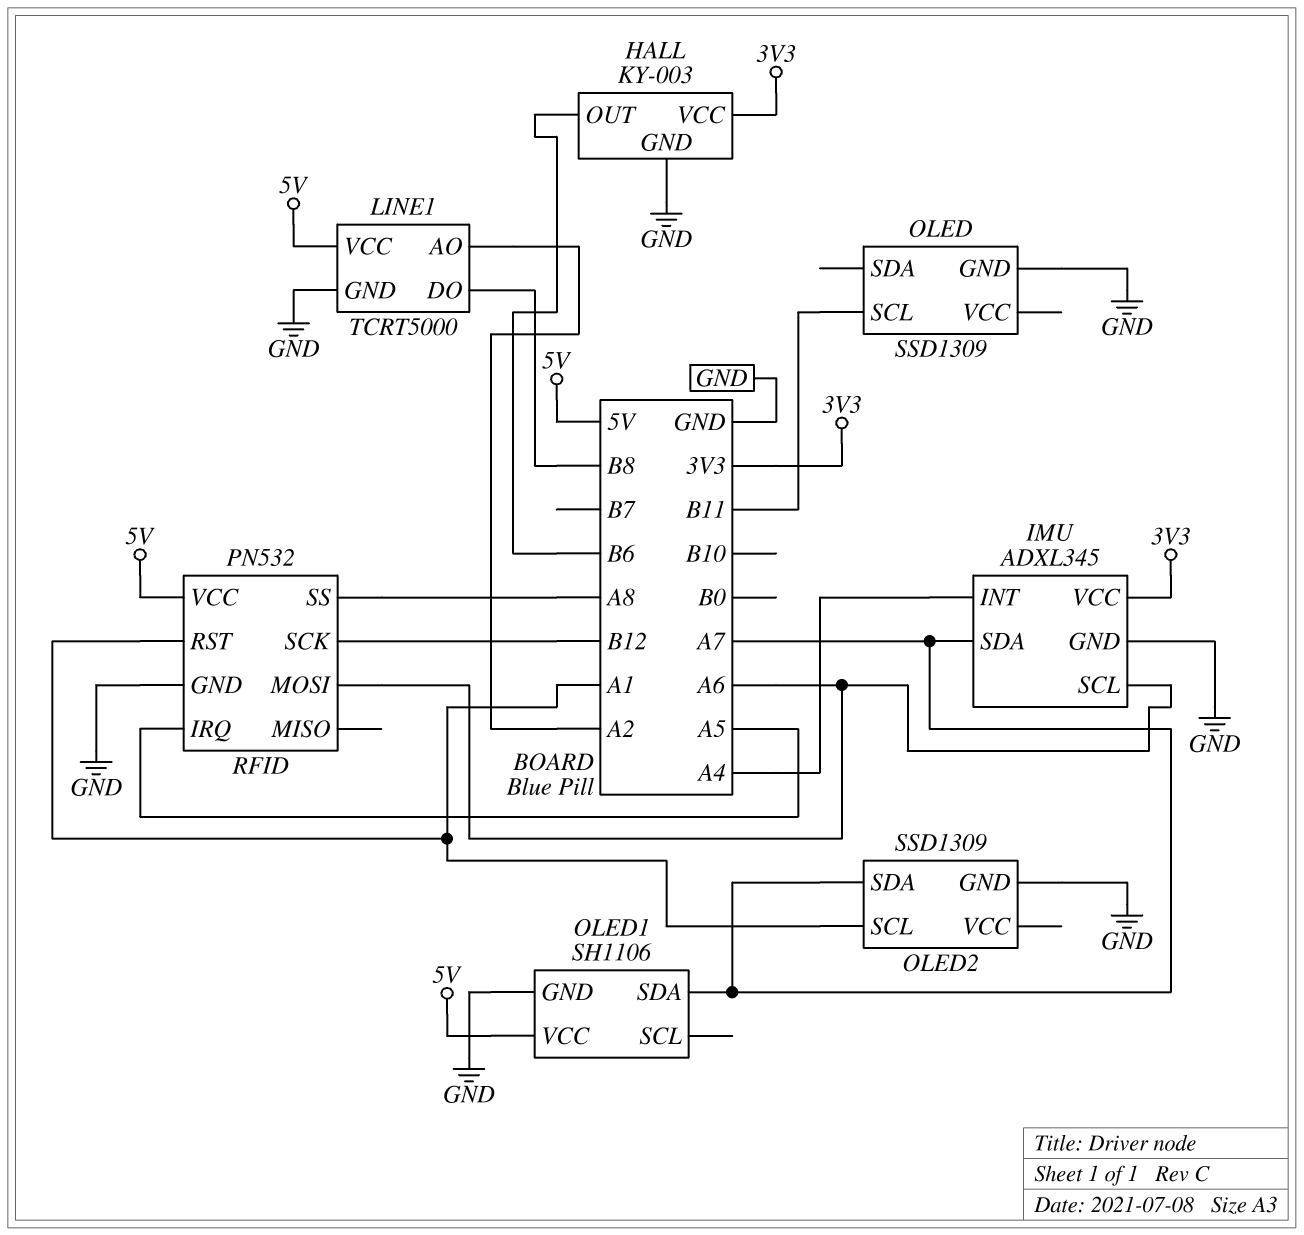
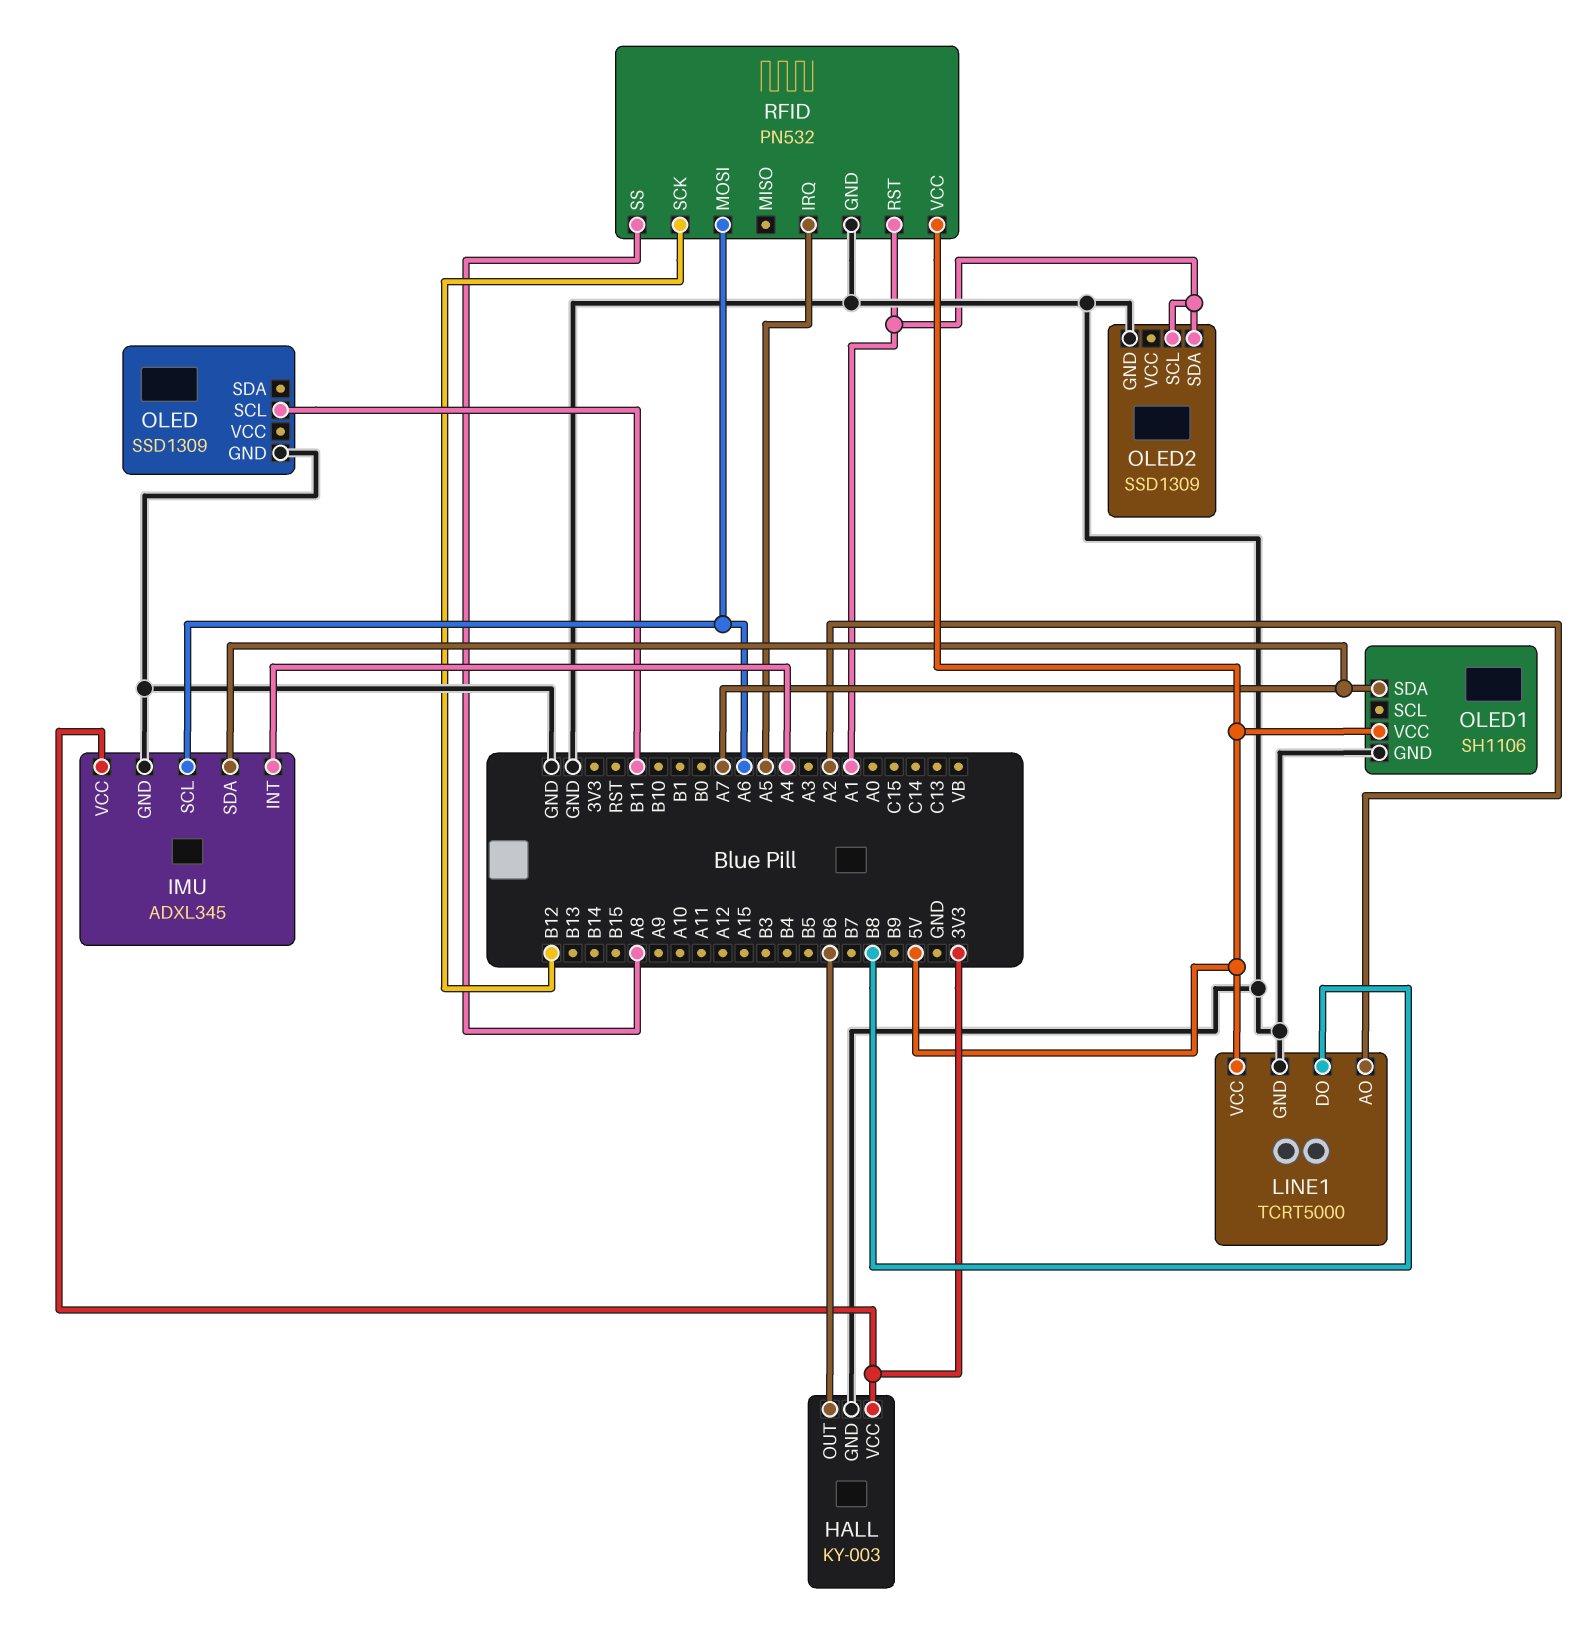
OLED2 pin SDA: A7 -> A1

